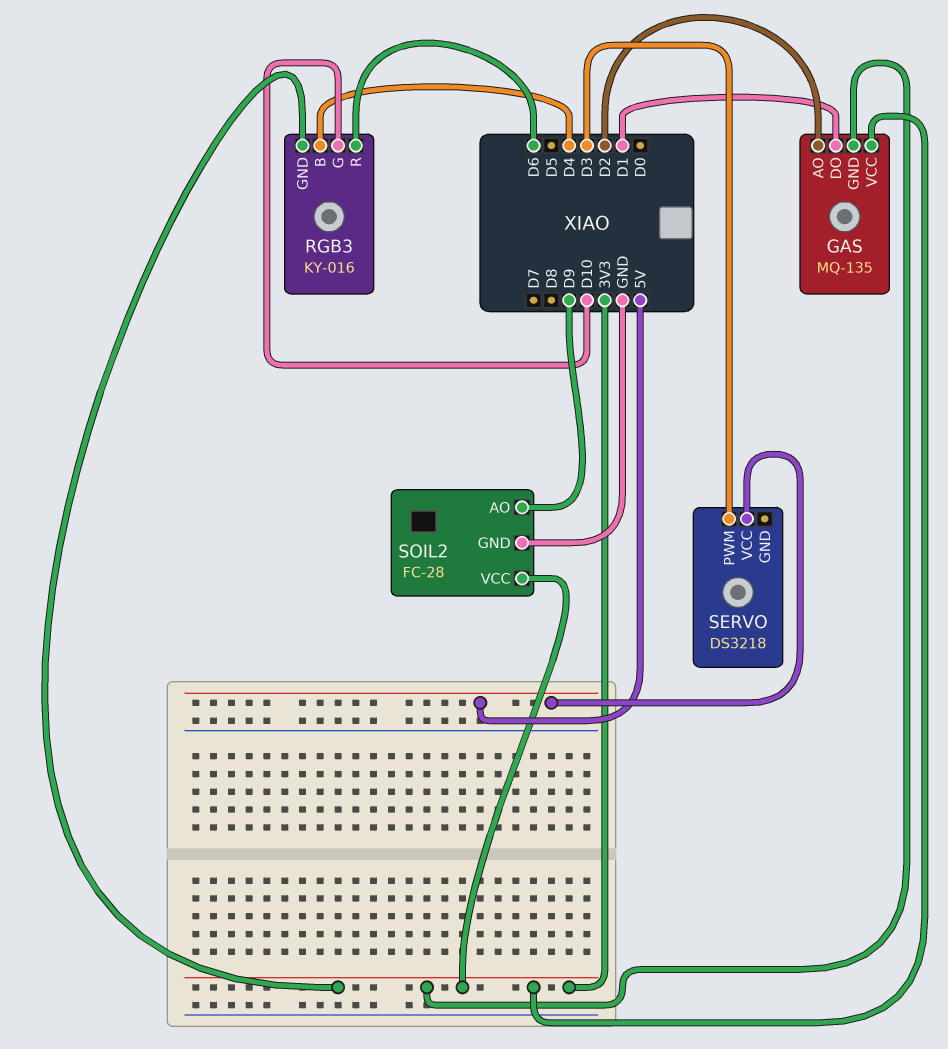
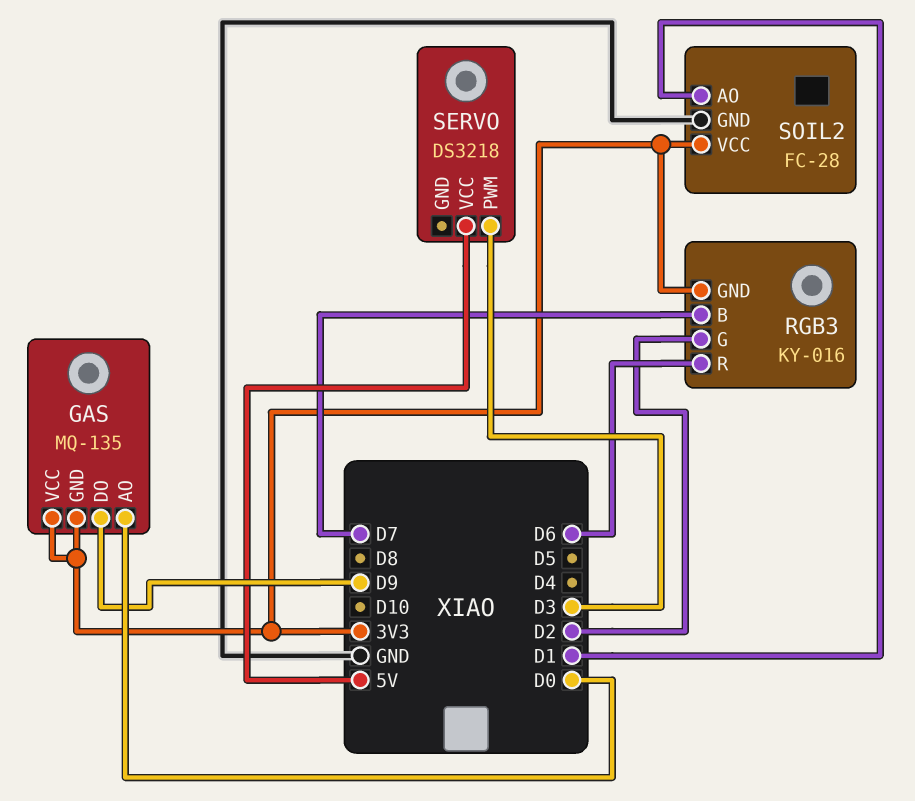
GAS pin AO: D2 -> D0
GAS pin DO: D1 -> D9
RGB3 pin B: D4 -> D7
RGB3 pin G: D10 -> D2
SOIL2 pin AO: D9 -> D1

